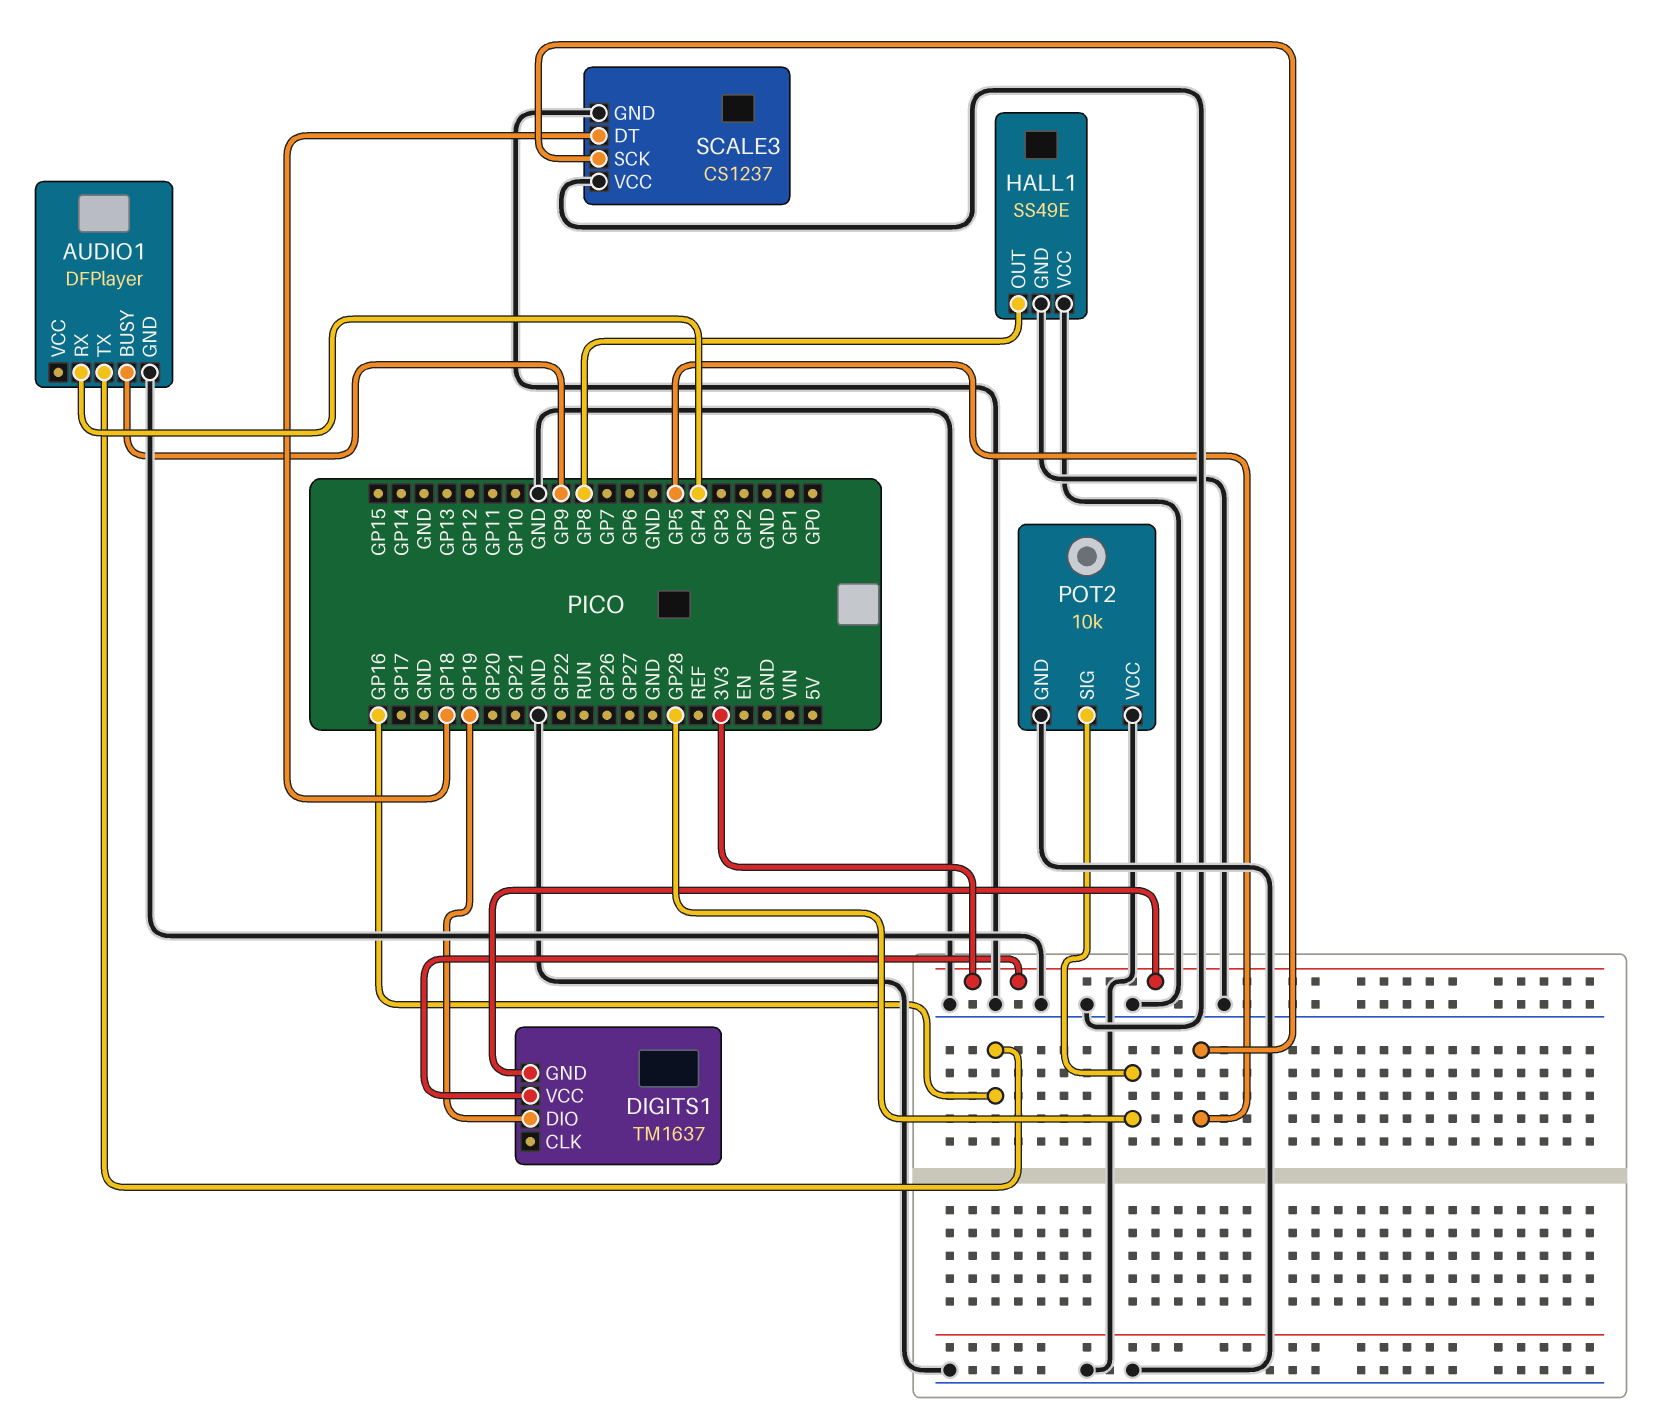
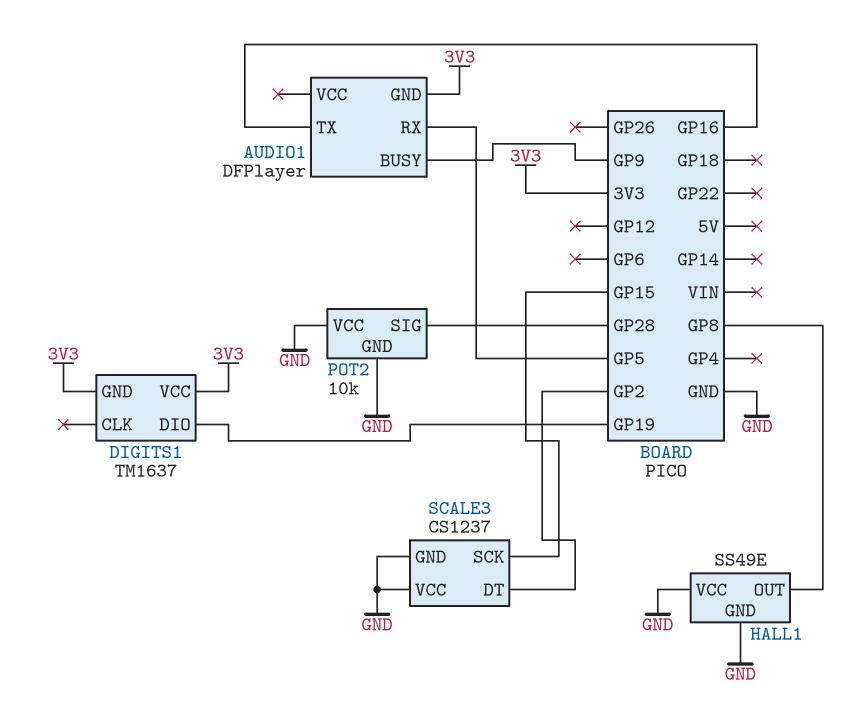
AUDIO1 pin GND: GND -> 3V3
AUDIO1 pin RX: GP4 -> GP5
SCALE3 pin DT: GP18 -> GP2
SCALE3 pin SCK: GP5 -> GP15

